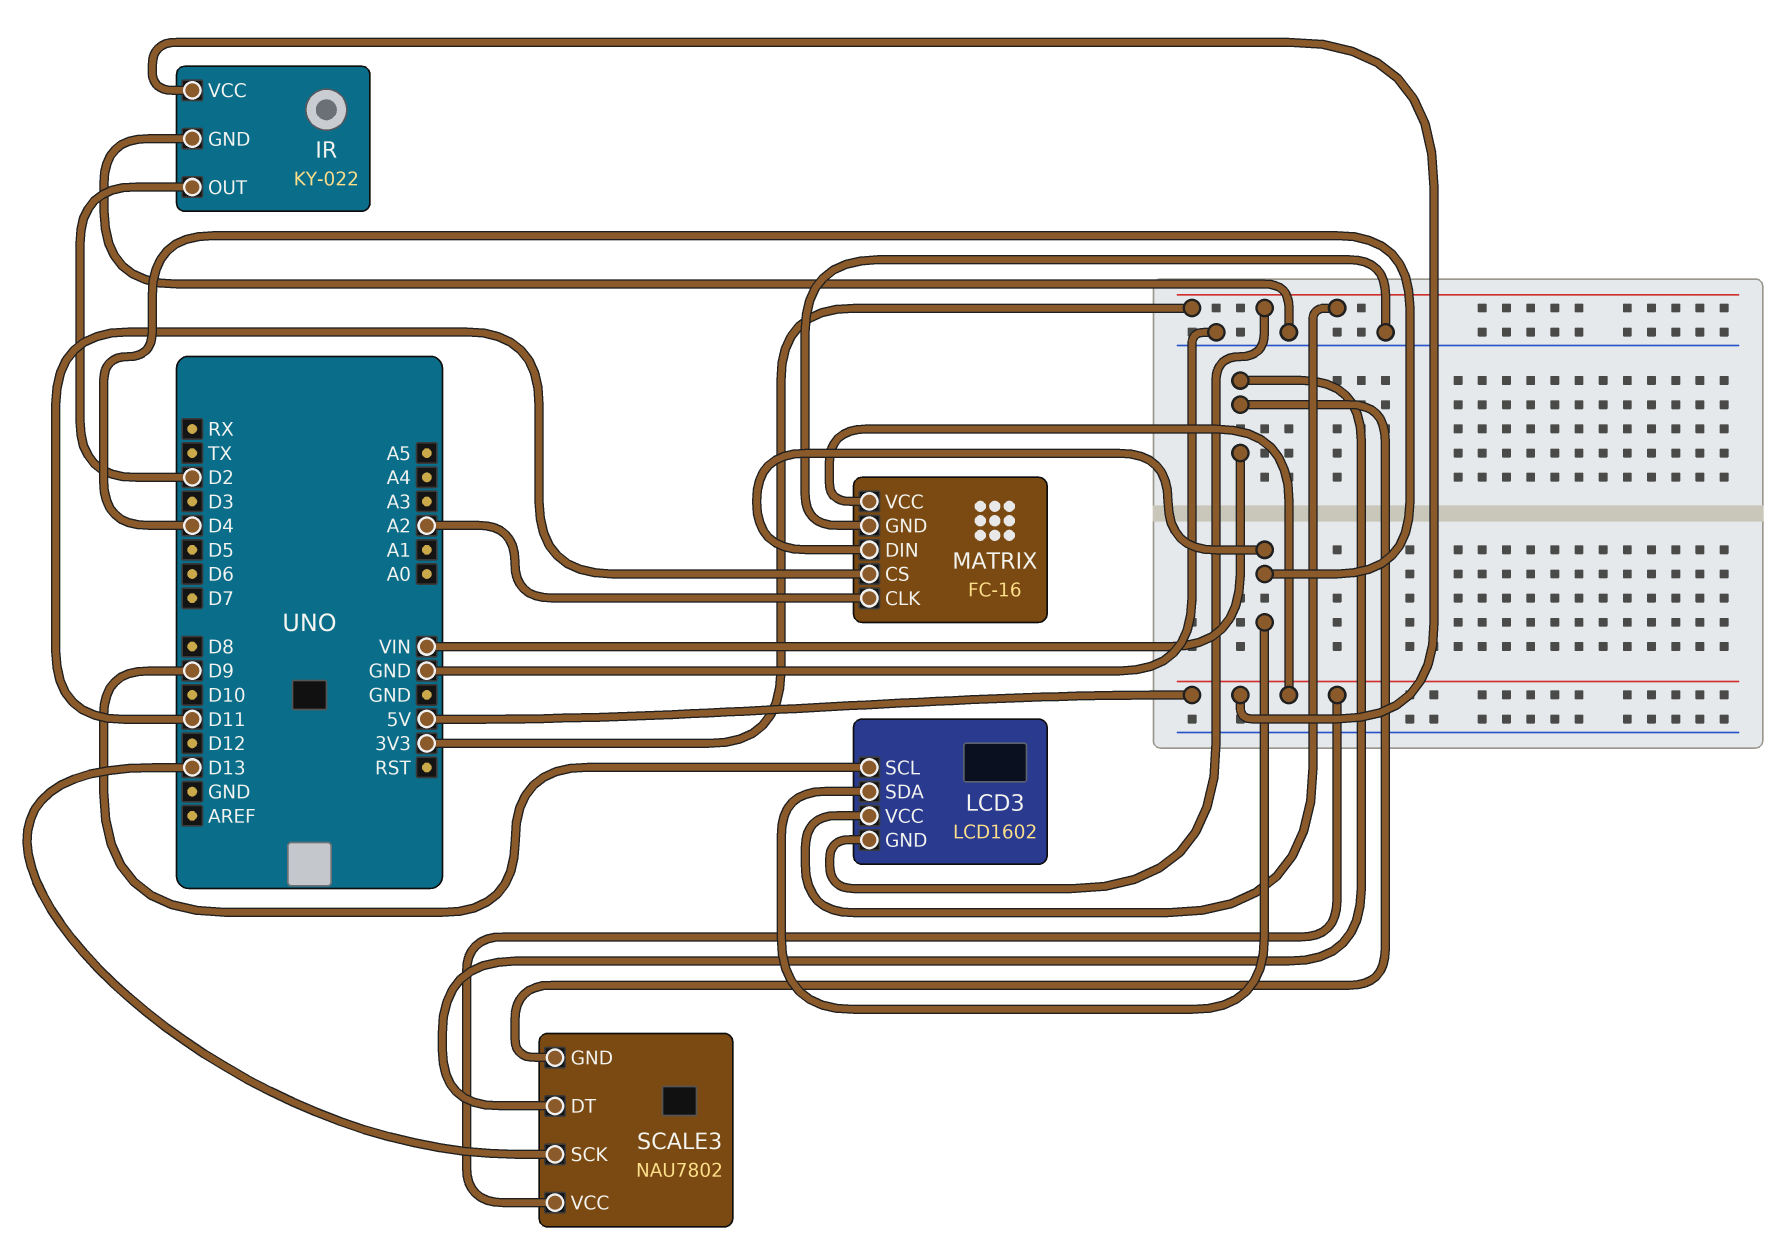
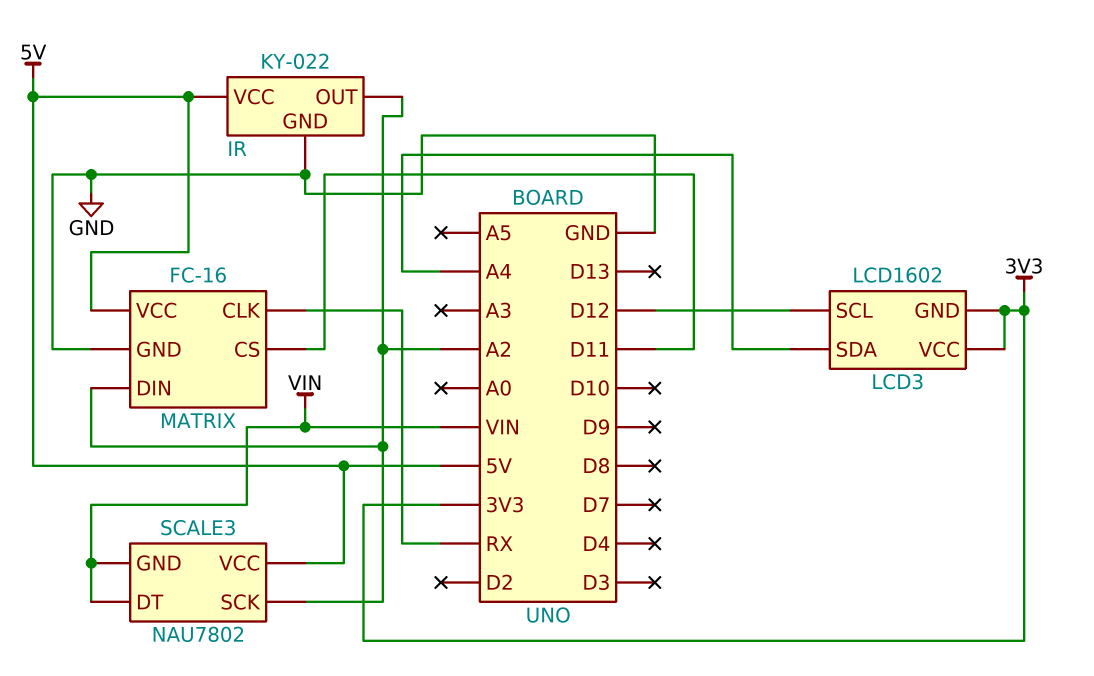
IR pin OUT: D2 -> A2
LCD3 pin SCL: D9 -> D12
LCD3 pin SDA: D4 -> A4
MATRIX pin CLK: A2 -> RX
MATRIX pin DIN: D4 -> A2
SCALE3 pin SCK: D13 -> A2

